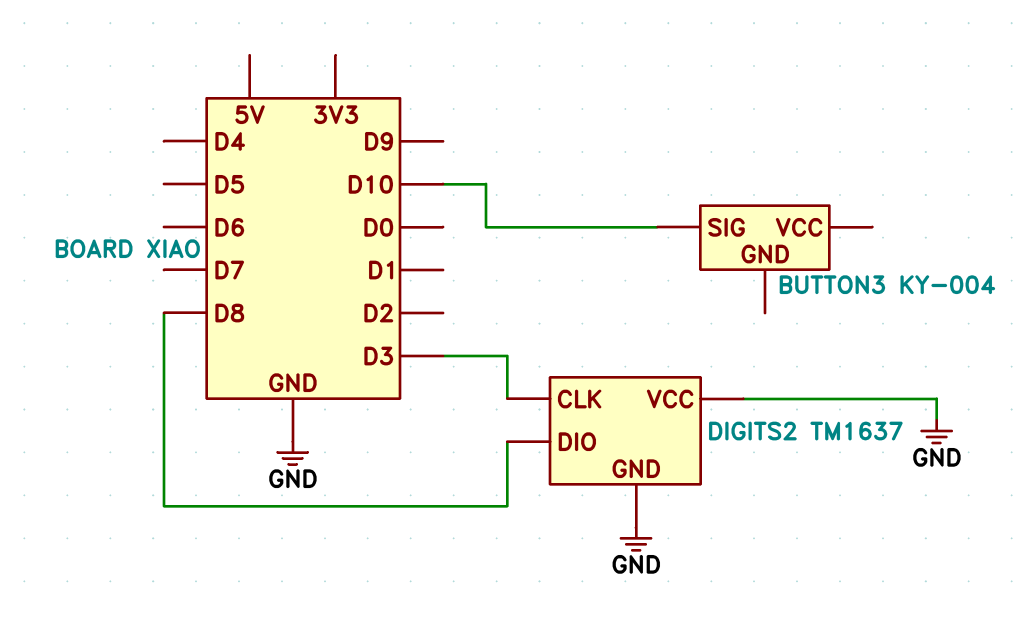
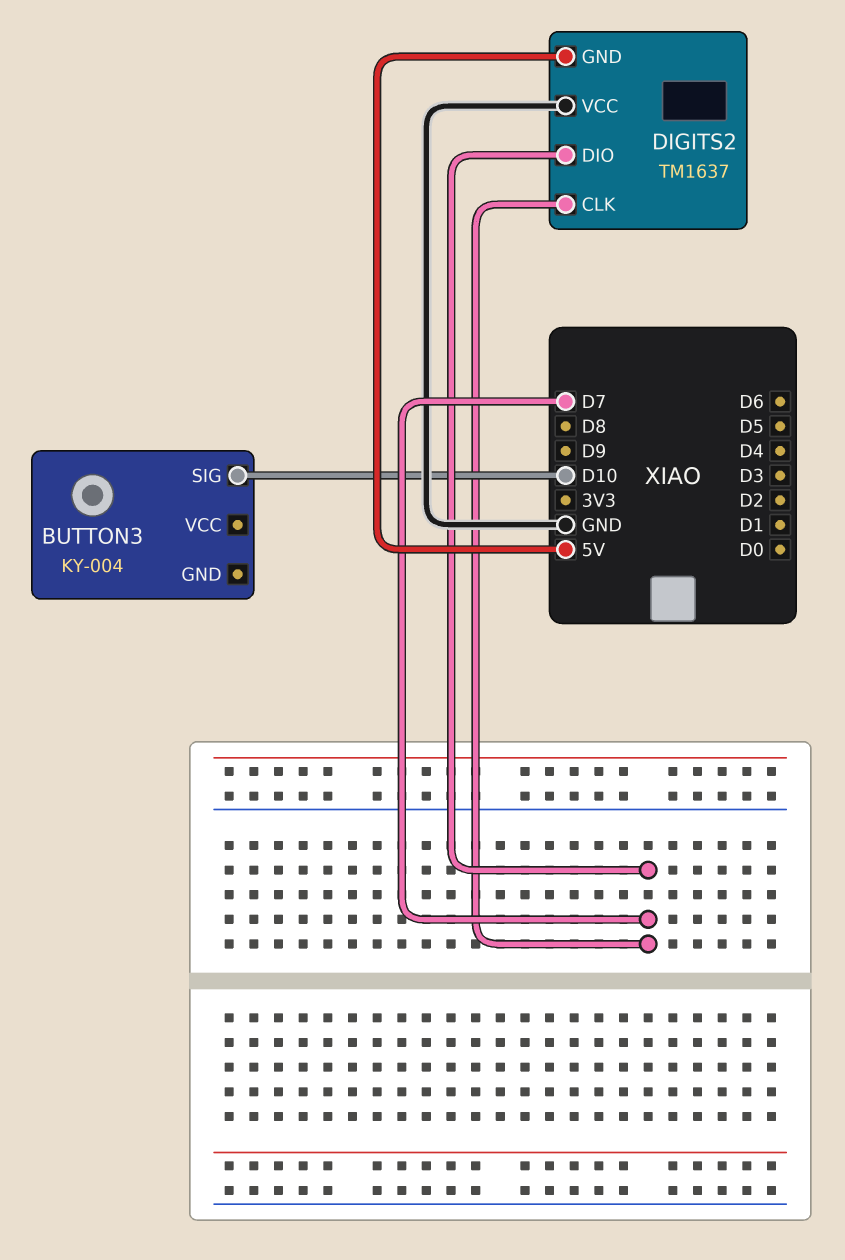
DIGITS2 pin CLK: D3 -> D7
DIGITS2 pin DIO: D8 -> D7
DIGITS2 pin GND: GND -> 5V

